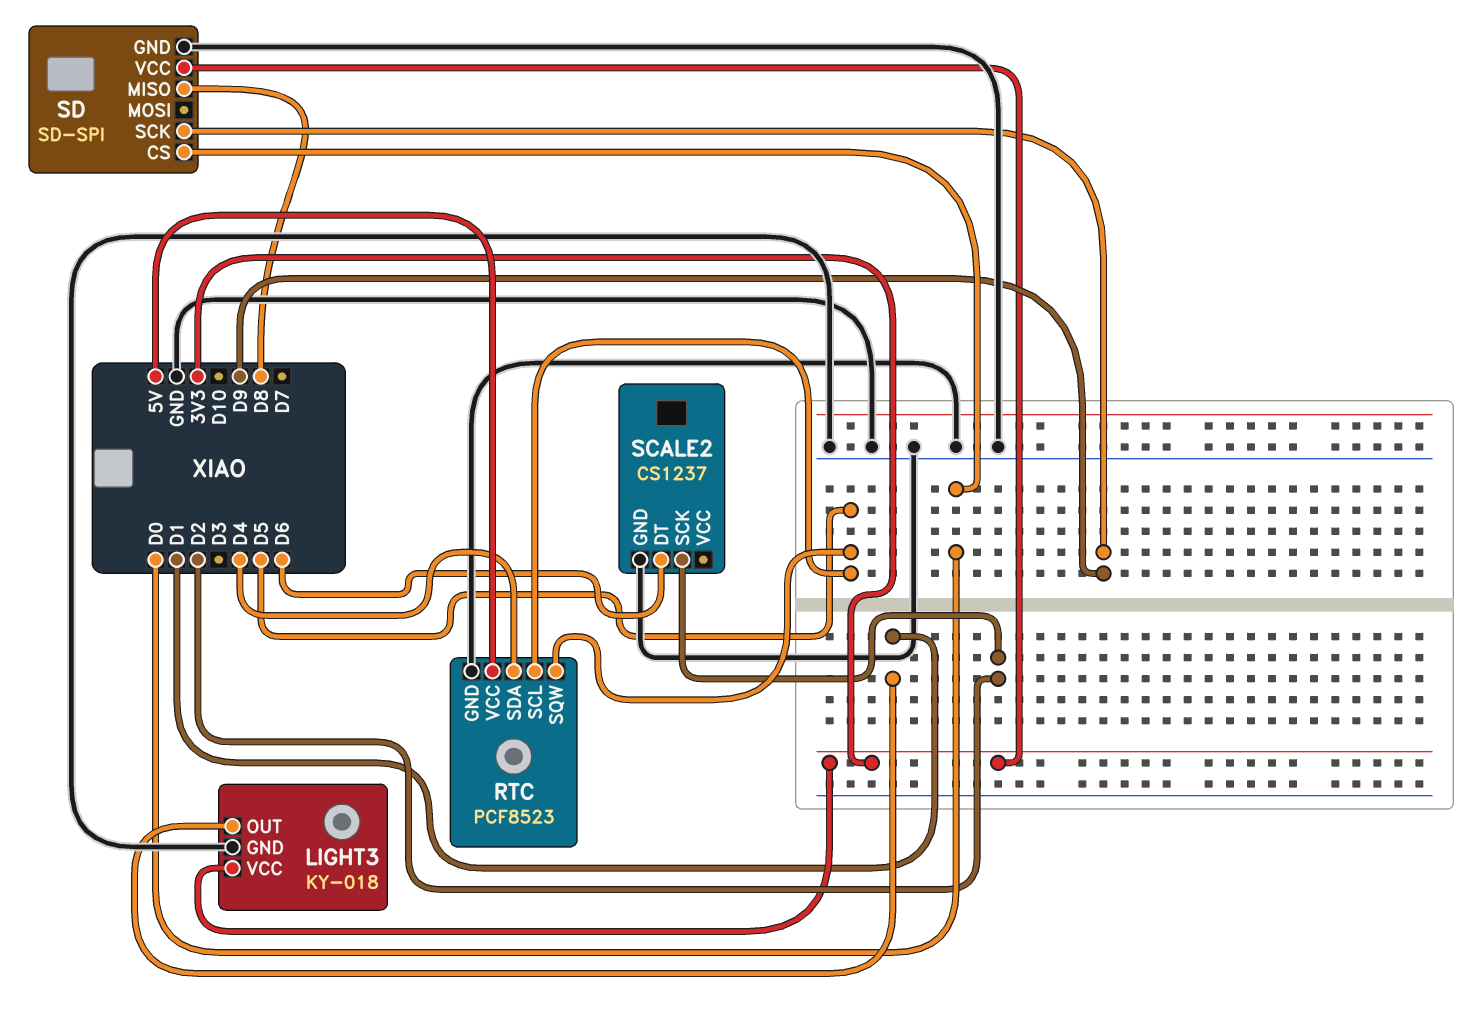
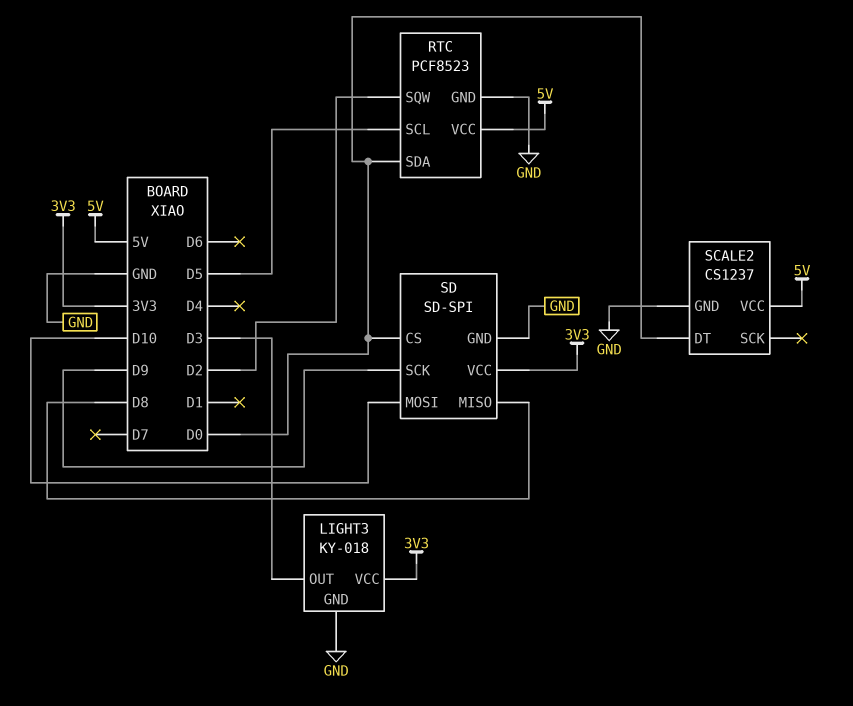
LIGHT3 pin OUT: D1 -> D3
RTC pin SDA: D4 -> D0
RTC pin SQW: D5 -> D2
SCALE2 pin DT: D6 -> D0
SCALE2 pin SCK: D2 -> none
SCALE2 pin VCC: none -> 5V
SD pin MOSI: none -> D10

